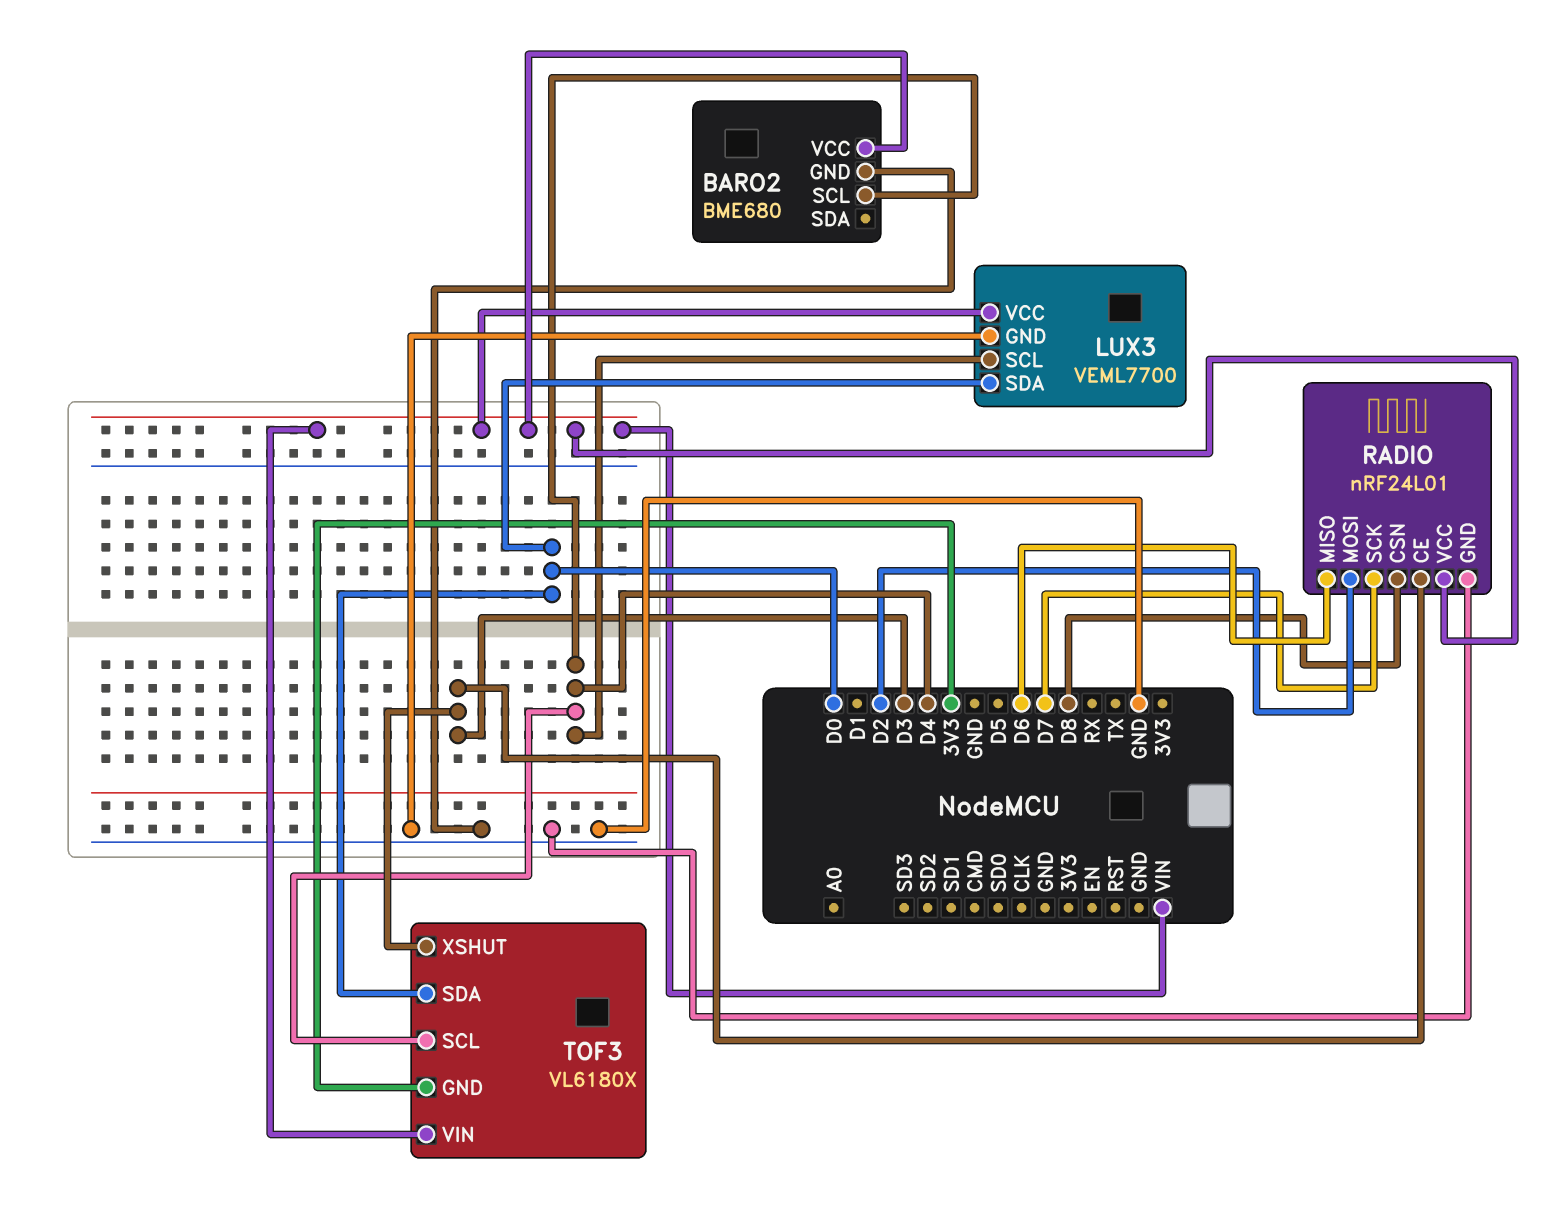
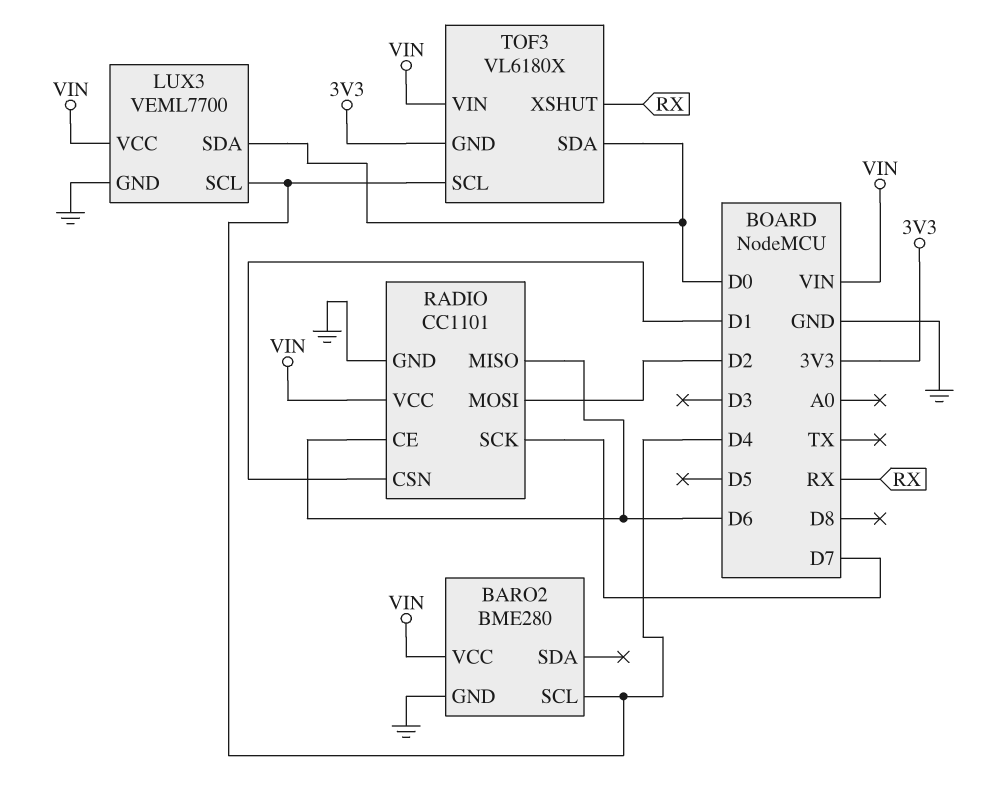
BARO2: BME680 -> BME280
RADIO: nRF24L01 -> CC1101
RADIO pin CE: D3 -> D6
RADIO pin CSN: D8 -> D1
TOF3 pin XSHUT: D3 -> RX

